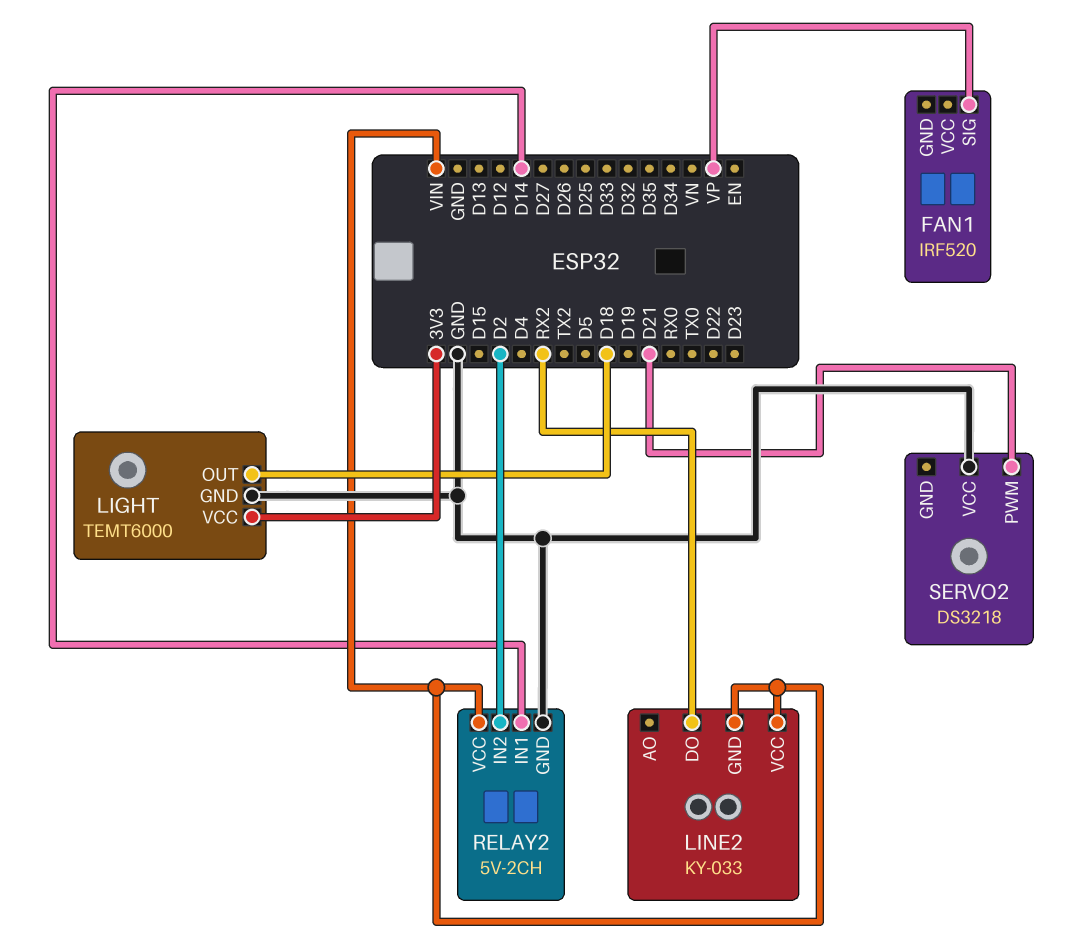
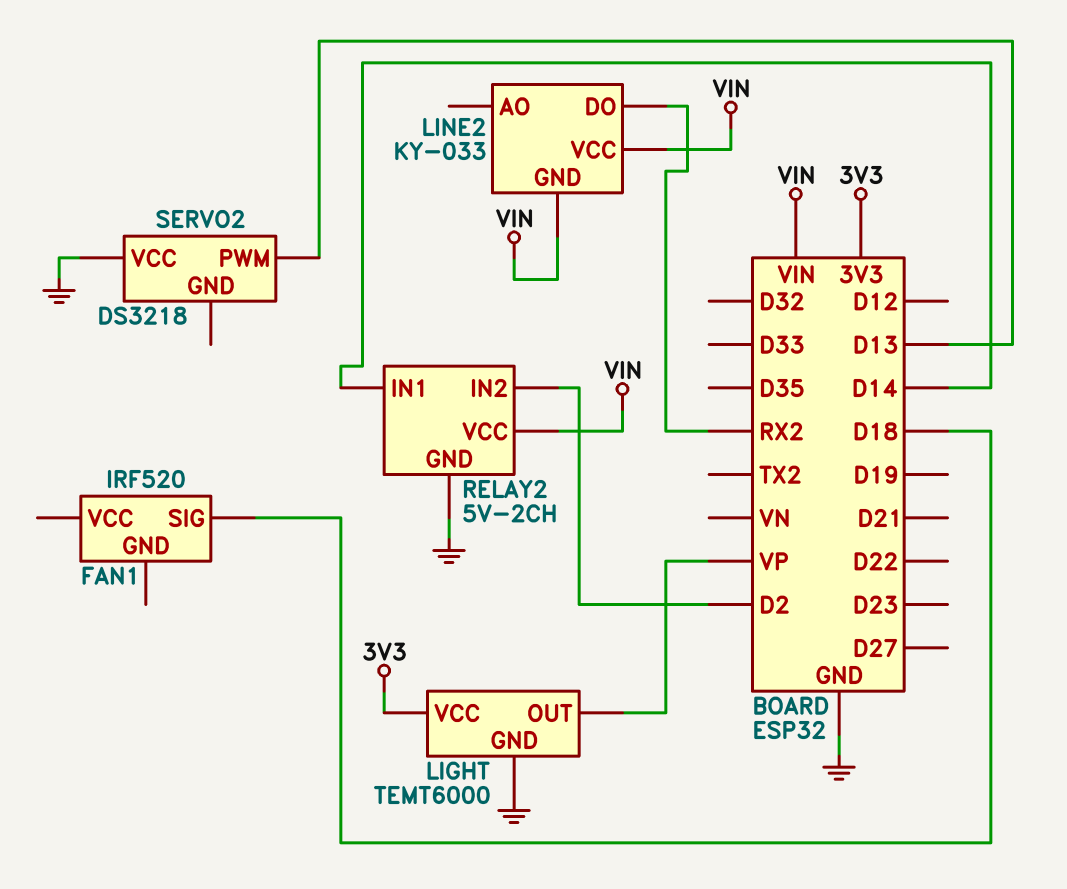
FAN1 pin SIG: VP -> D18
LIGHT pin OUT: D18 -> VP
SERVO2 pin PWM: D21 -> D13

